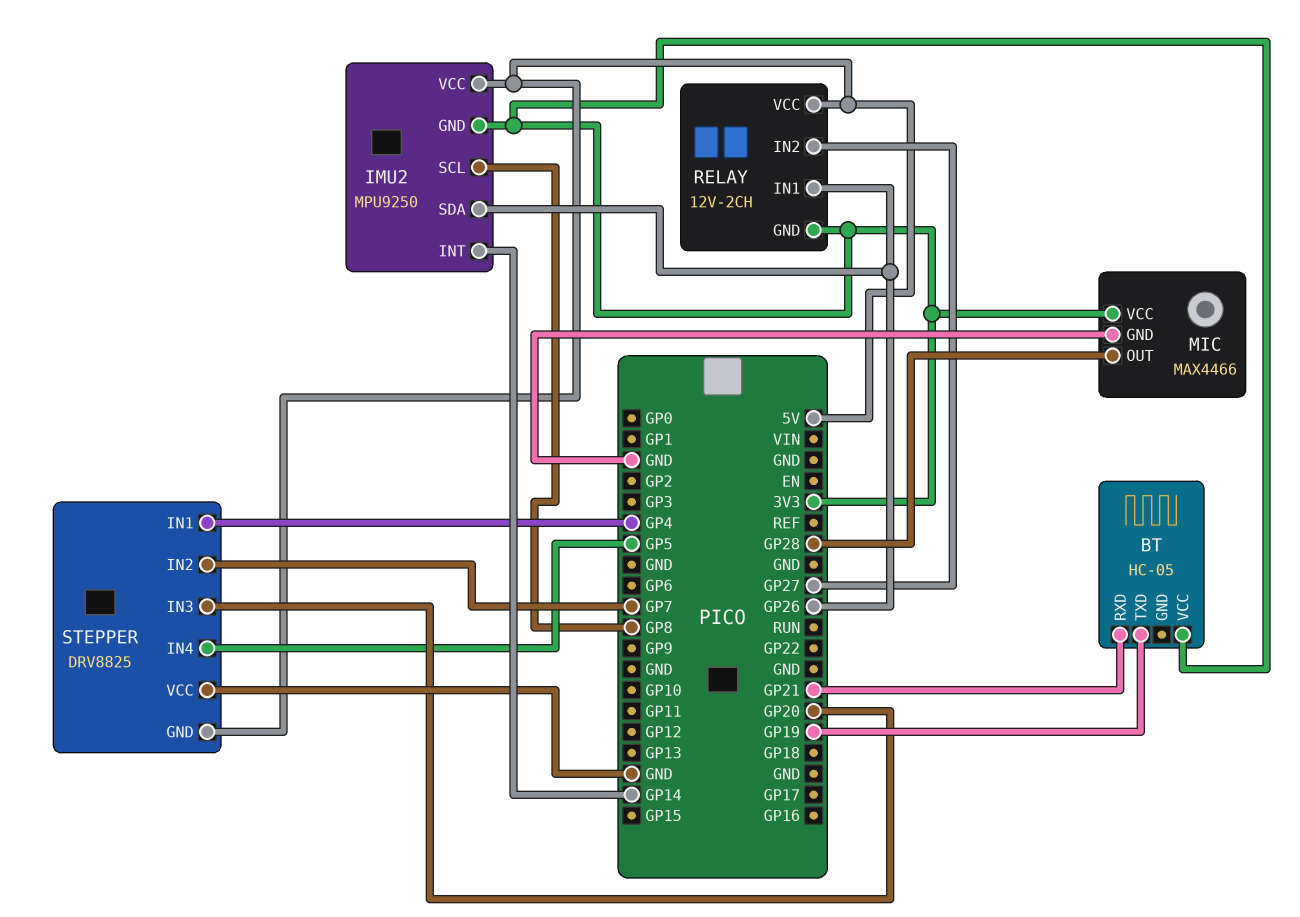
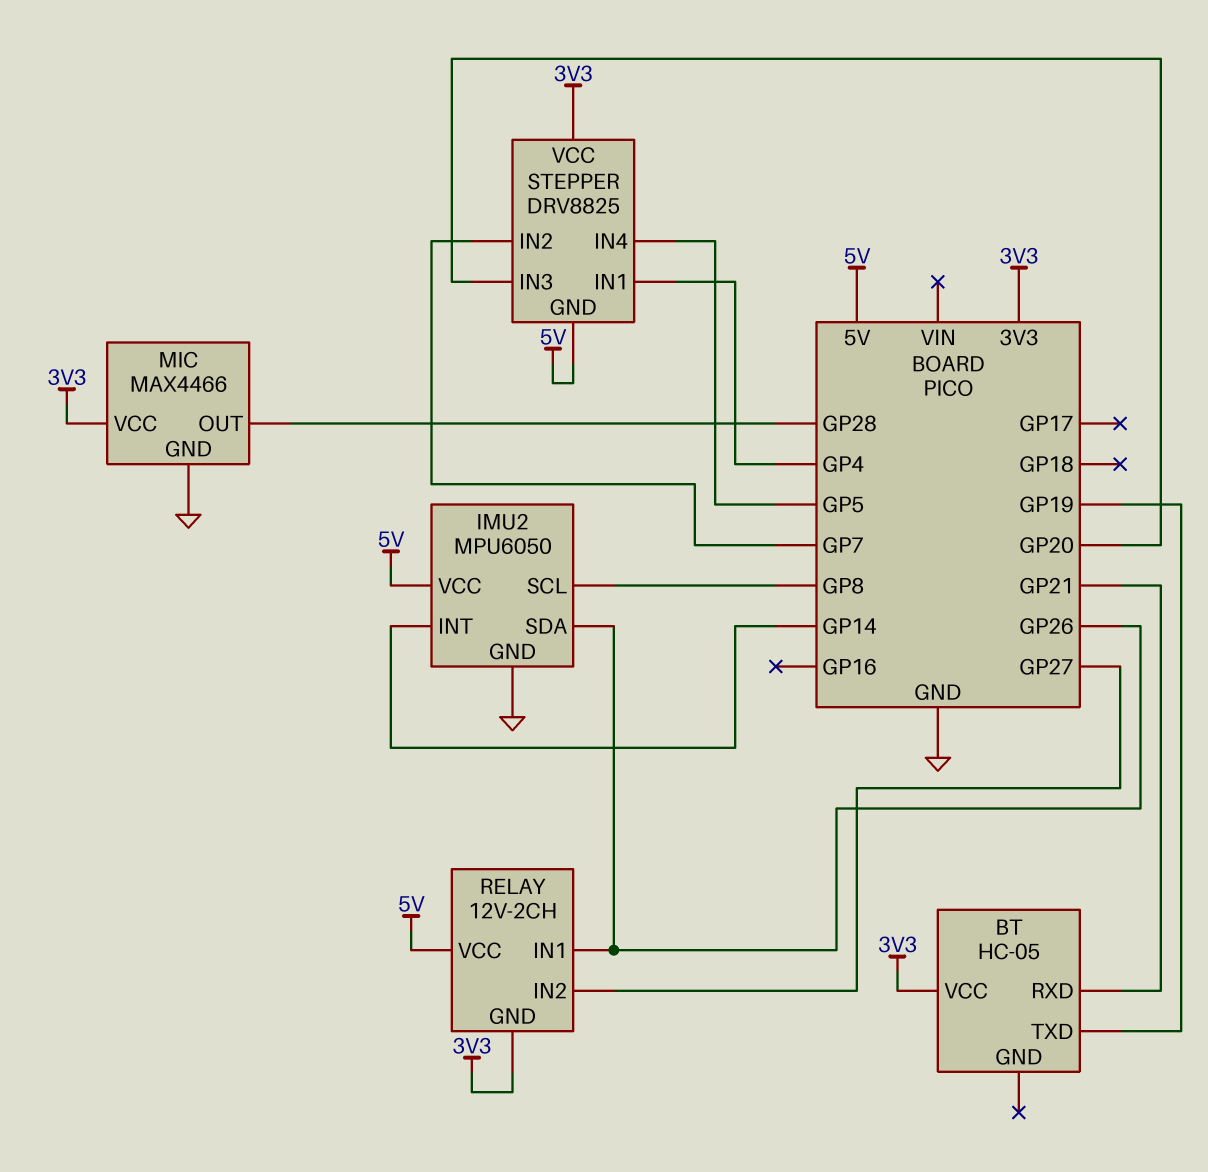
IMU2: MPU9250 -> MPU6050
IMU2 pin GND: 3V3 -> GND
STEPPER pin VCC: GND -> 3V3

